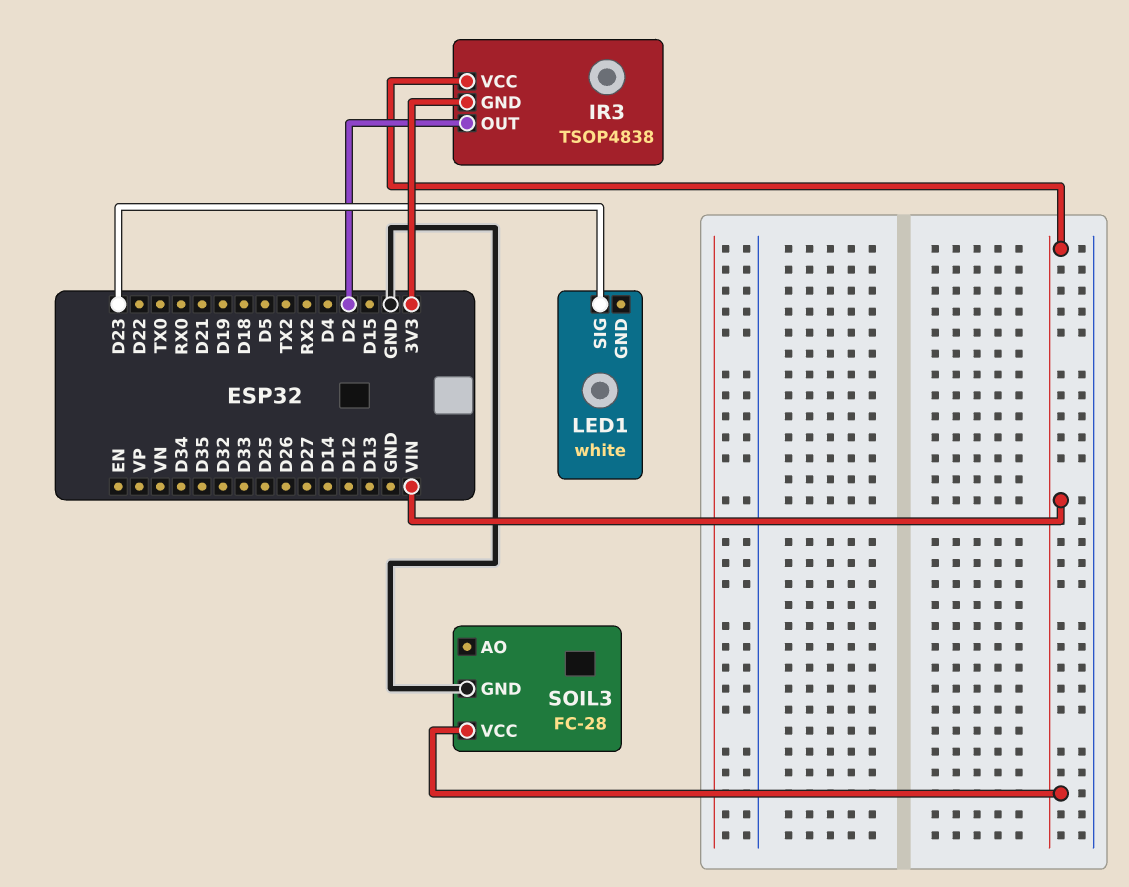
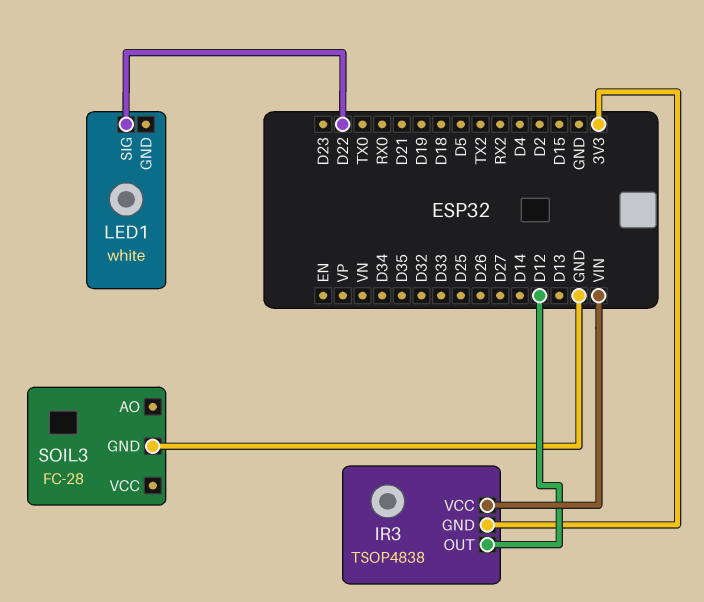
IR3 pin OUT: D2 -> D12
LED1 pin SIG: D23 -> D22
SOIL3 pin VCC: VIN -> none

